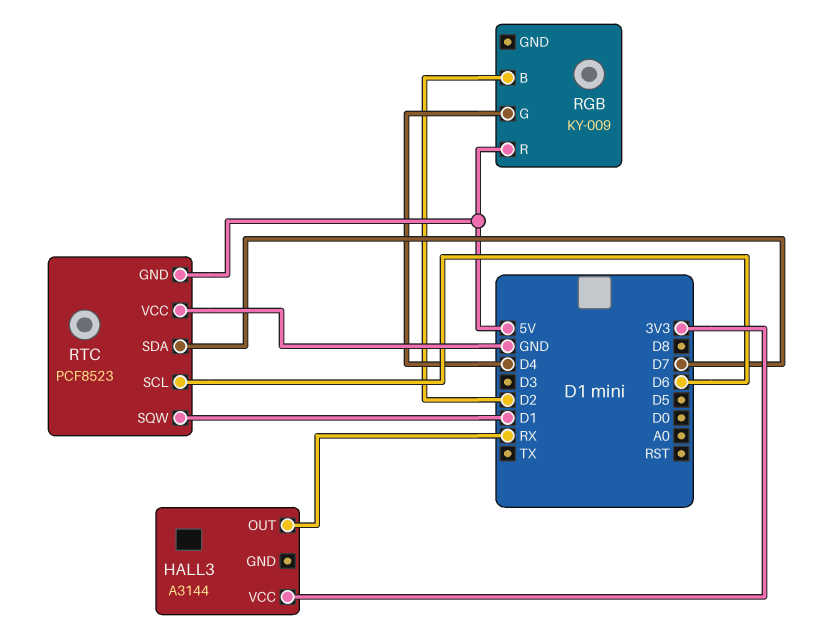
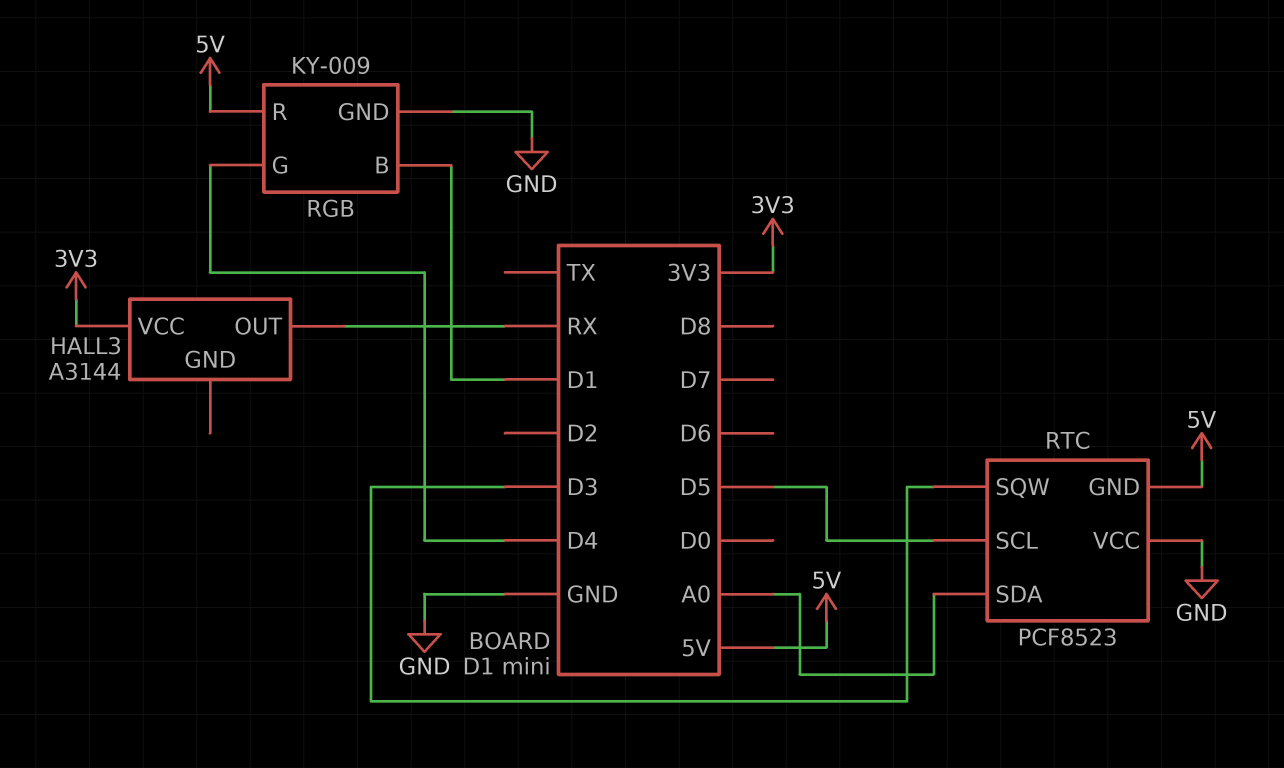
RGB pin B: D2 -> D1
RGB pin GND: none -> GND
RTC pin SCL: D6 -> D5
RTC pin SDA: D7 -> A0
RTC pin SQW: D1 -> D3

